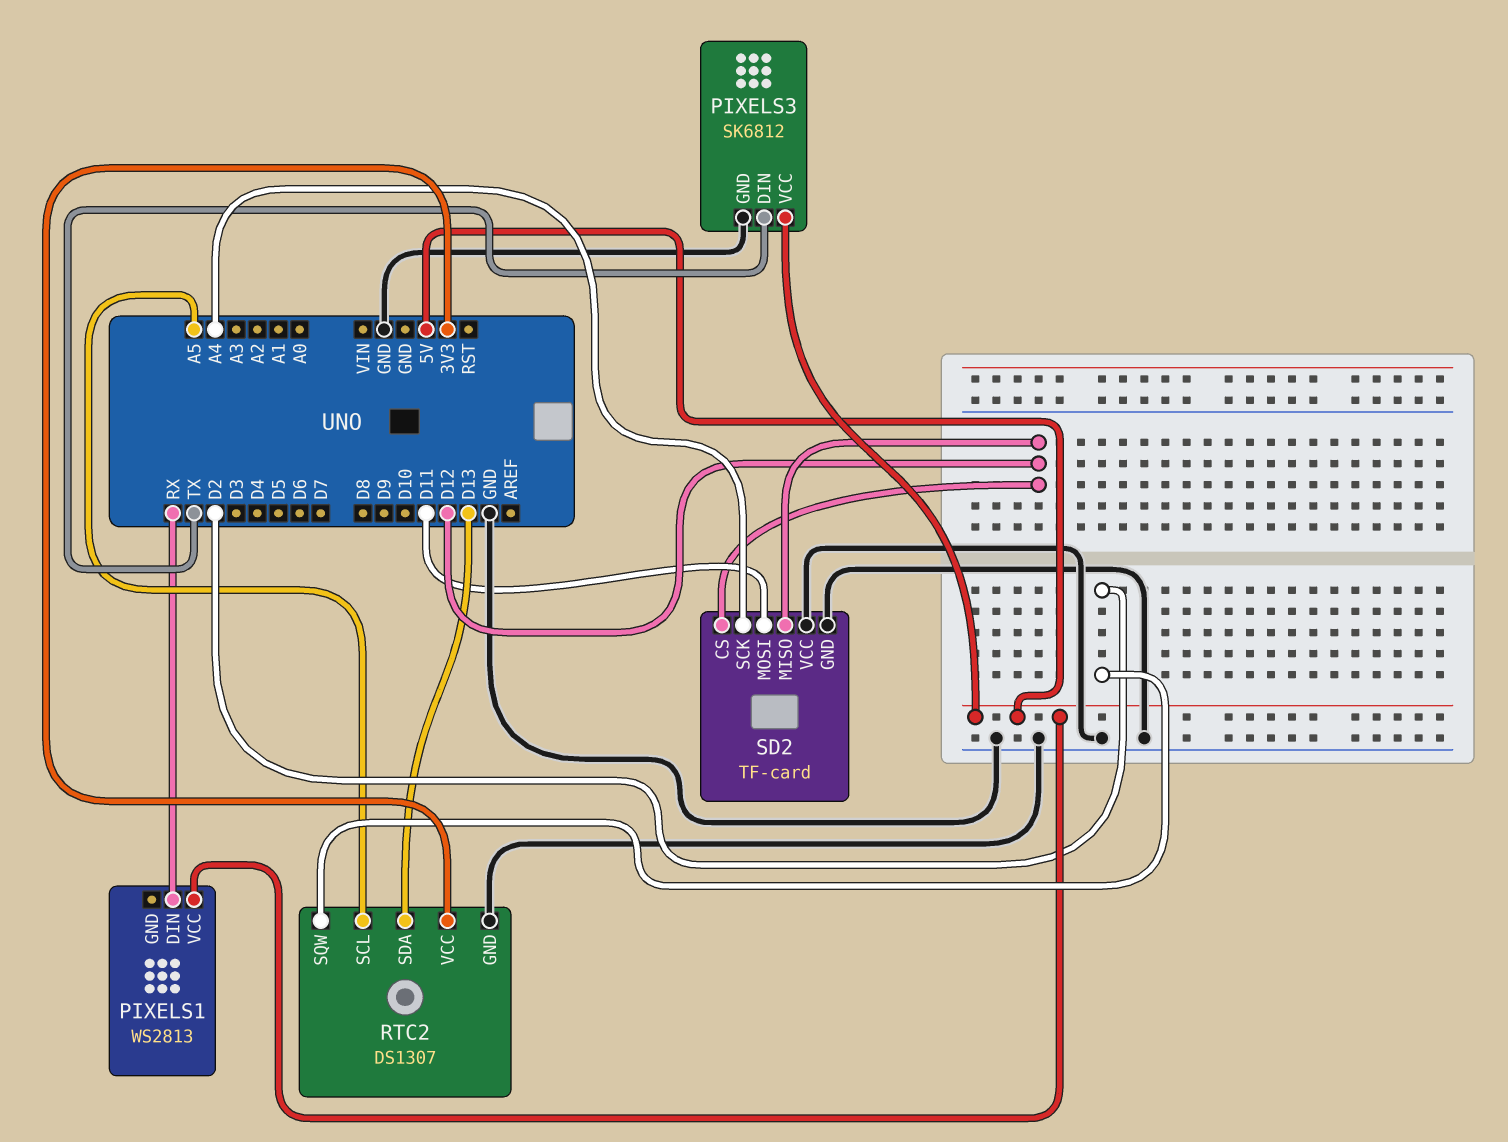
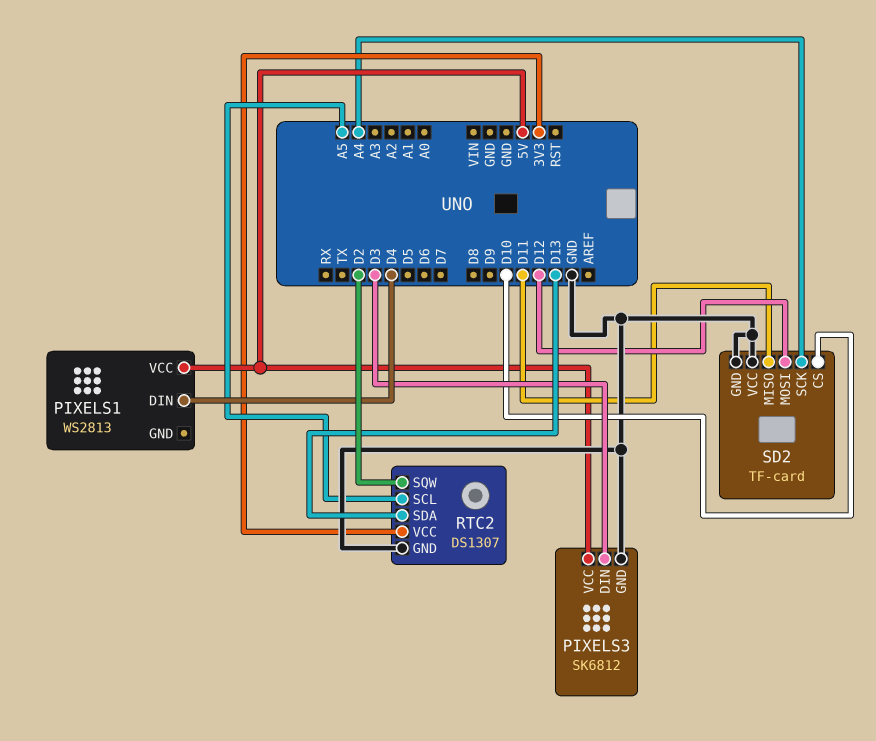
PIXELS1 pin DIN: RX -> D4
PIXELS3 pin DIN: TX -> D3
SD2 pin CS: D12 -> D10
SD2 pin MISO: D12 -> D11
SD2 pin MOSI: D11 -> D12

